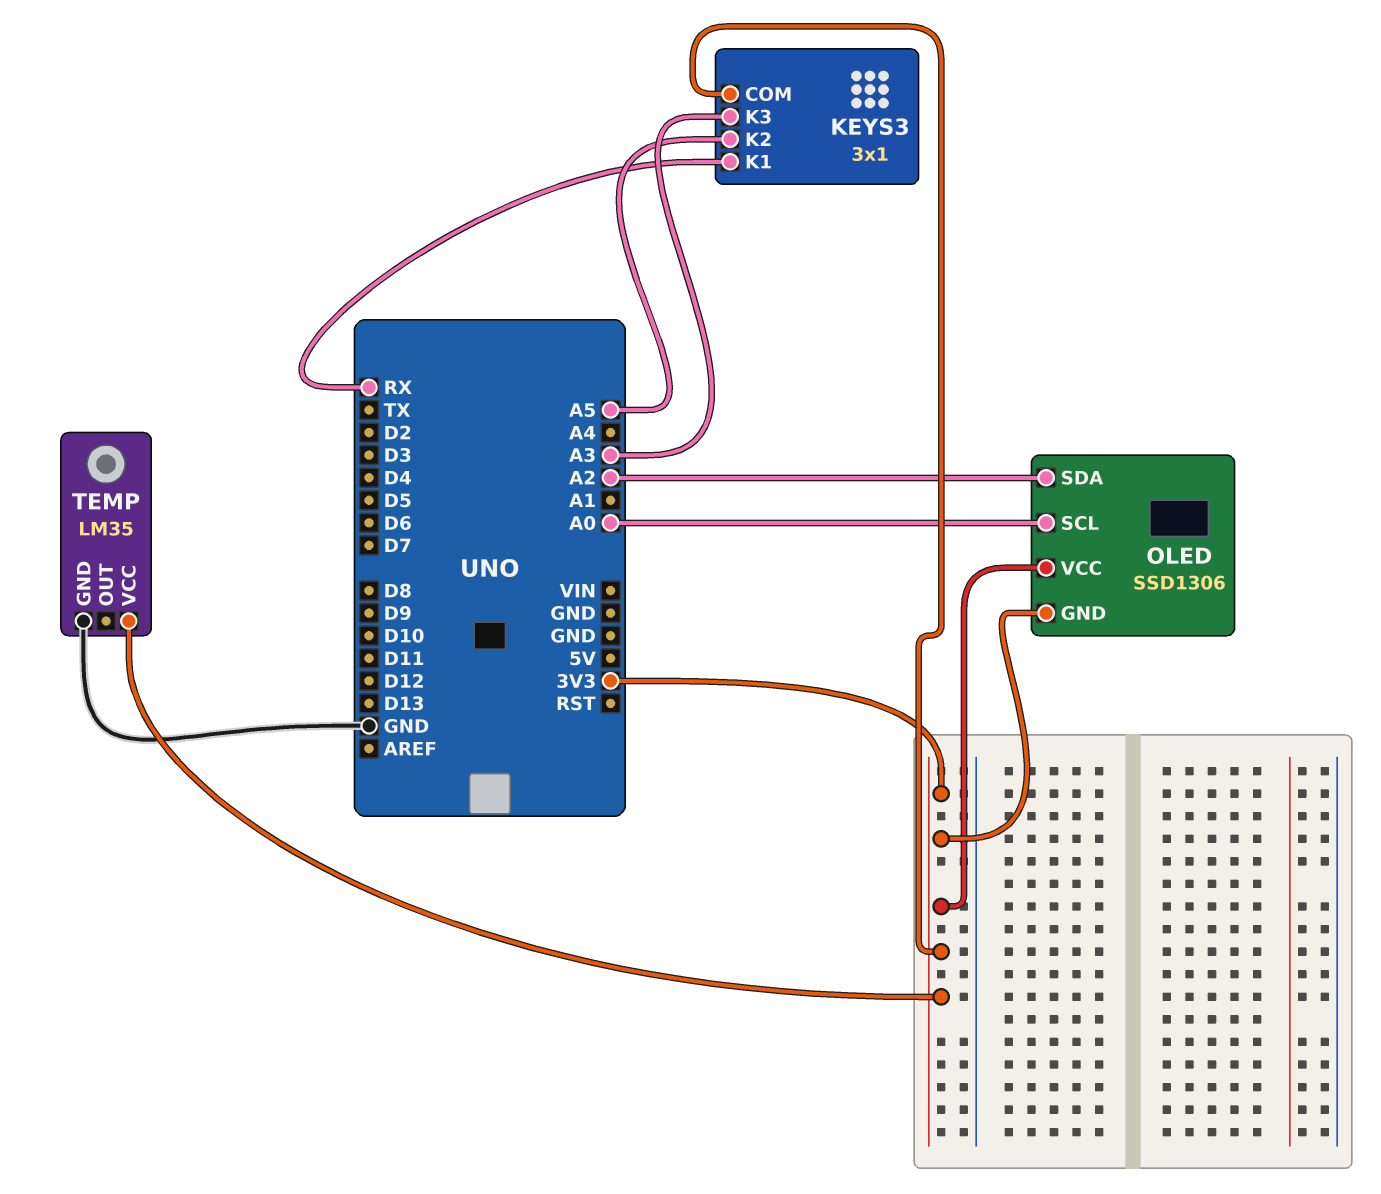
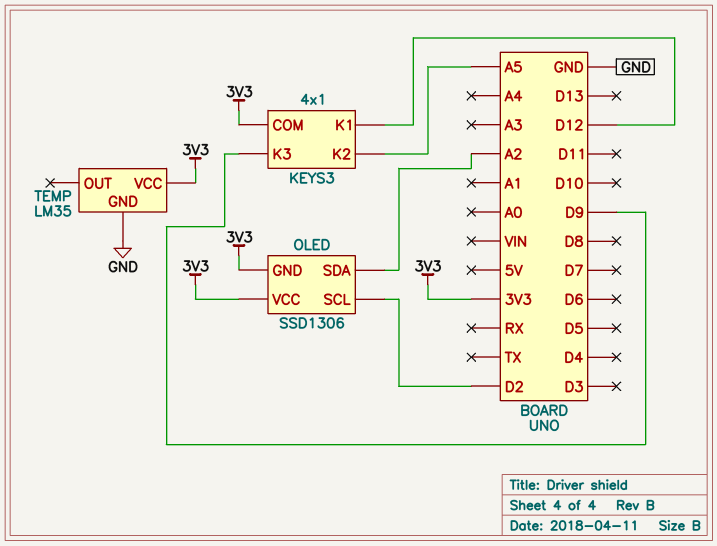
KEYS3: 3x1 -> 4x1
KEYS3 pin K1: RX -> D12
KEYS3 pin K3: A3 -> D9
OLED pin SCL: A0 -> D2

